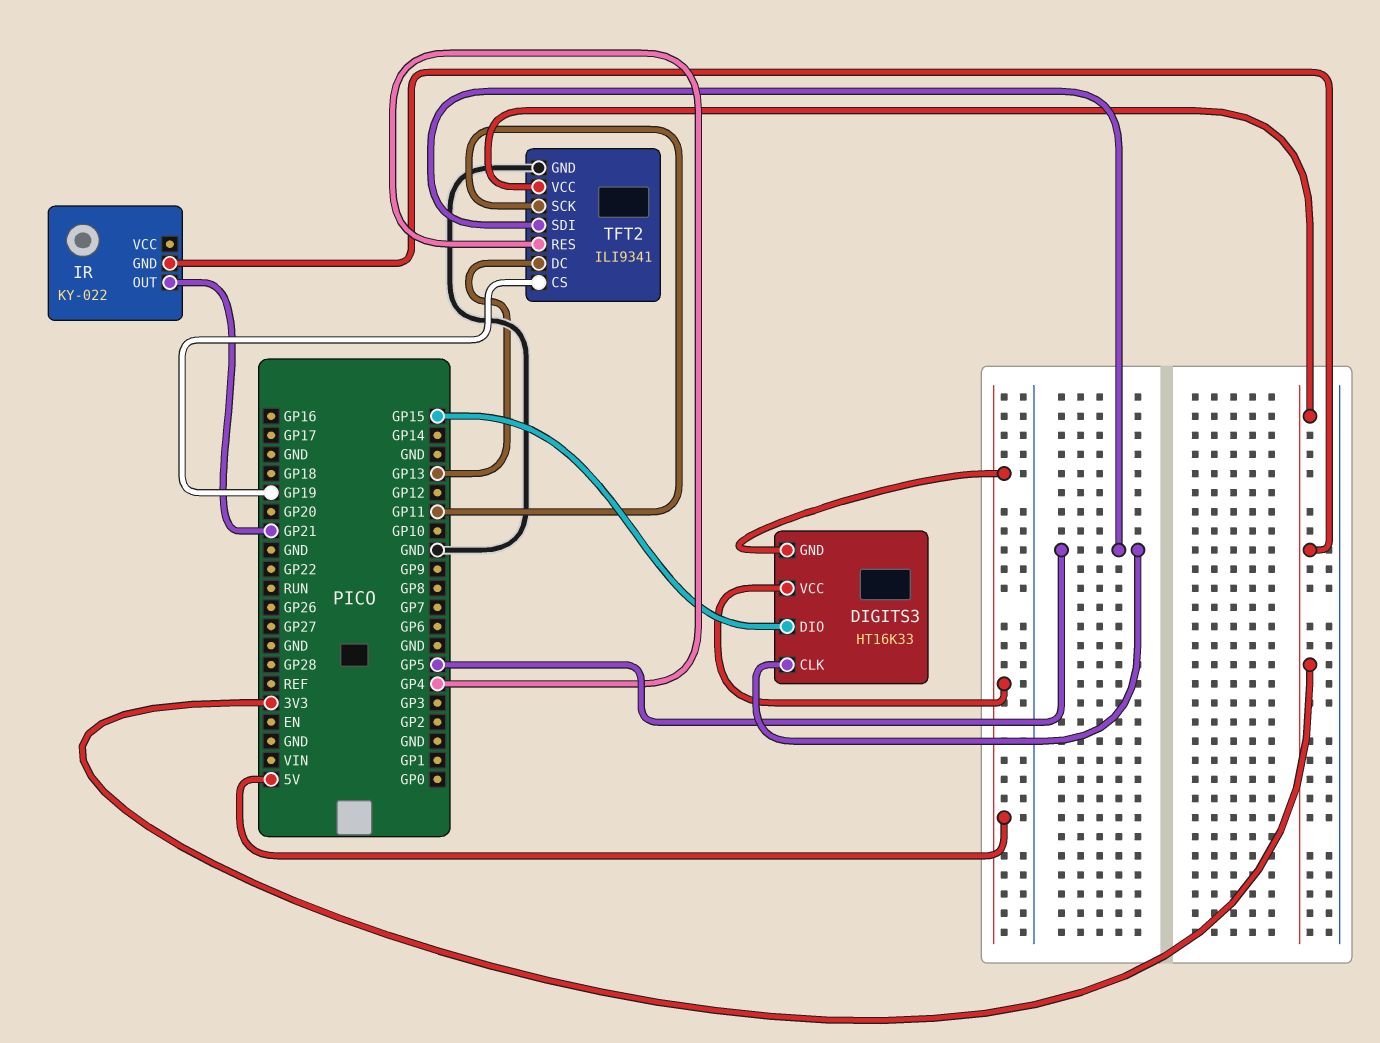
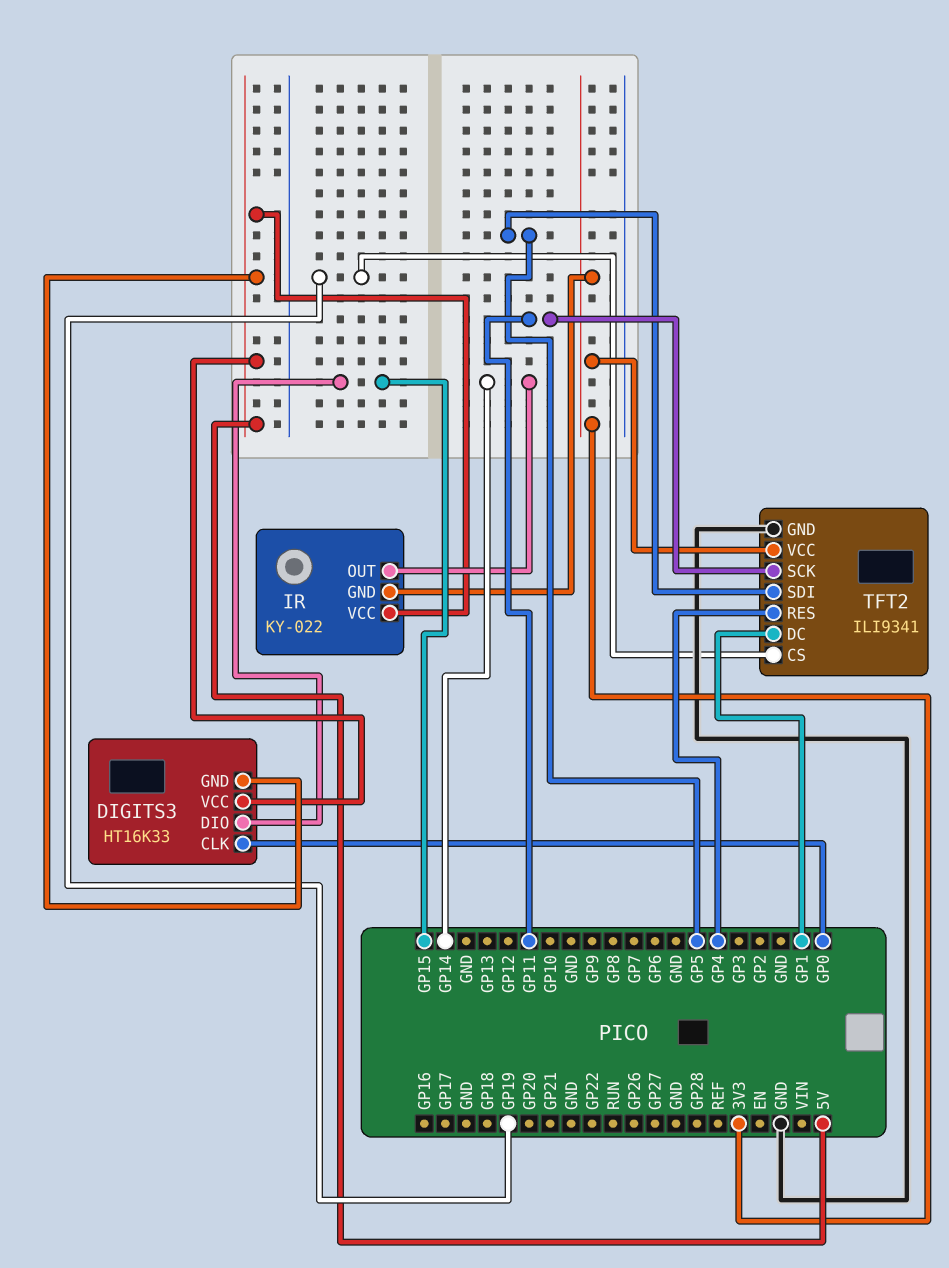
DIGITS3 pin CLK: GP5 -> GP0
IR pin OUT: GP21 -> GP14
IR pin VCC: none -> 5V
TFT2 pin DC: GP13 -> GP1

